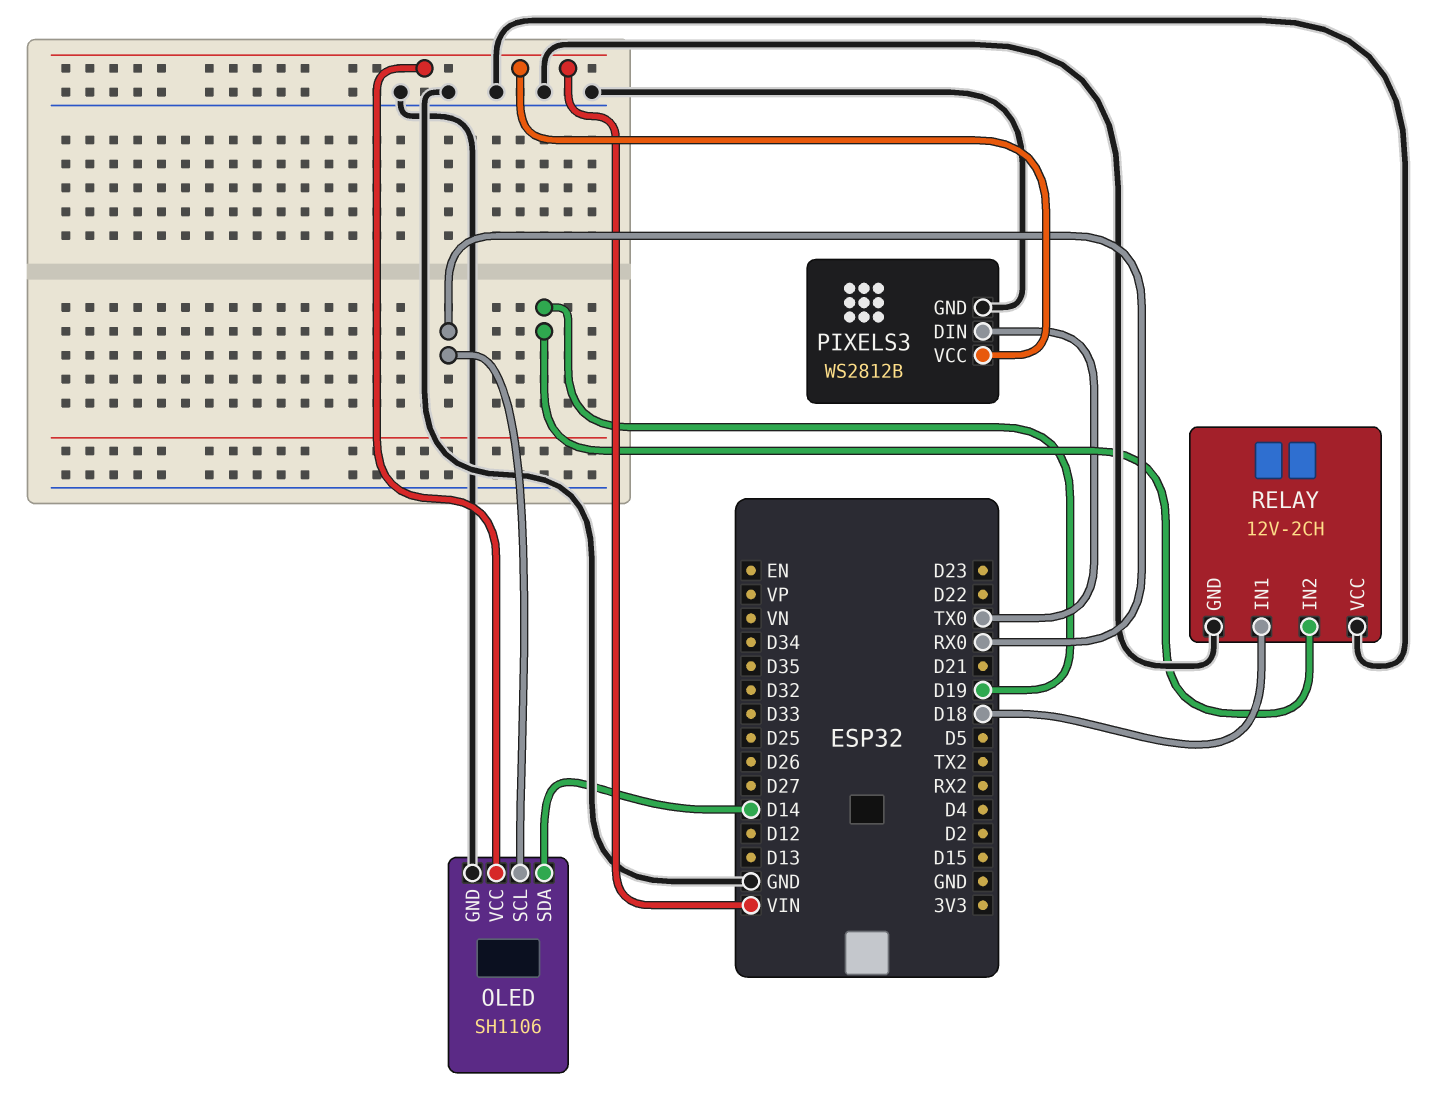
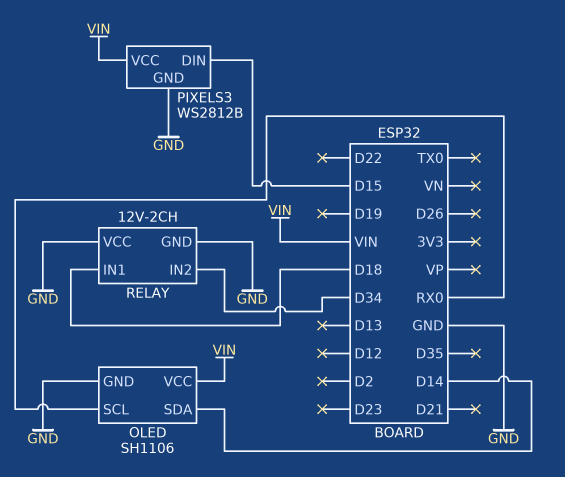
PIXELS3 pin DIN: TX0 -> D15
RELAY pin IN2: D19 -> D34

